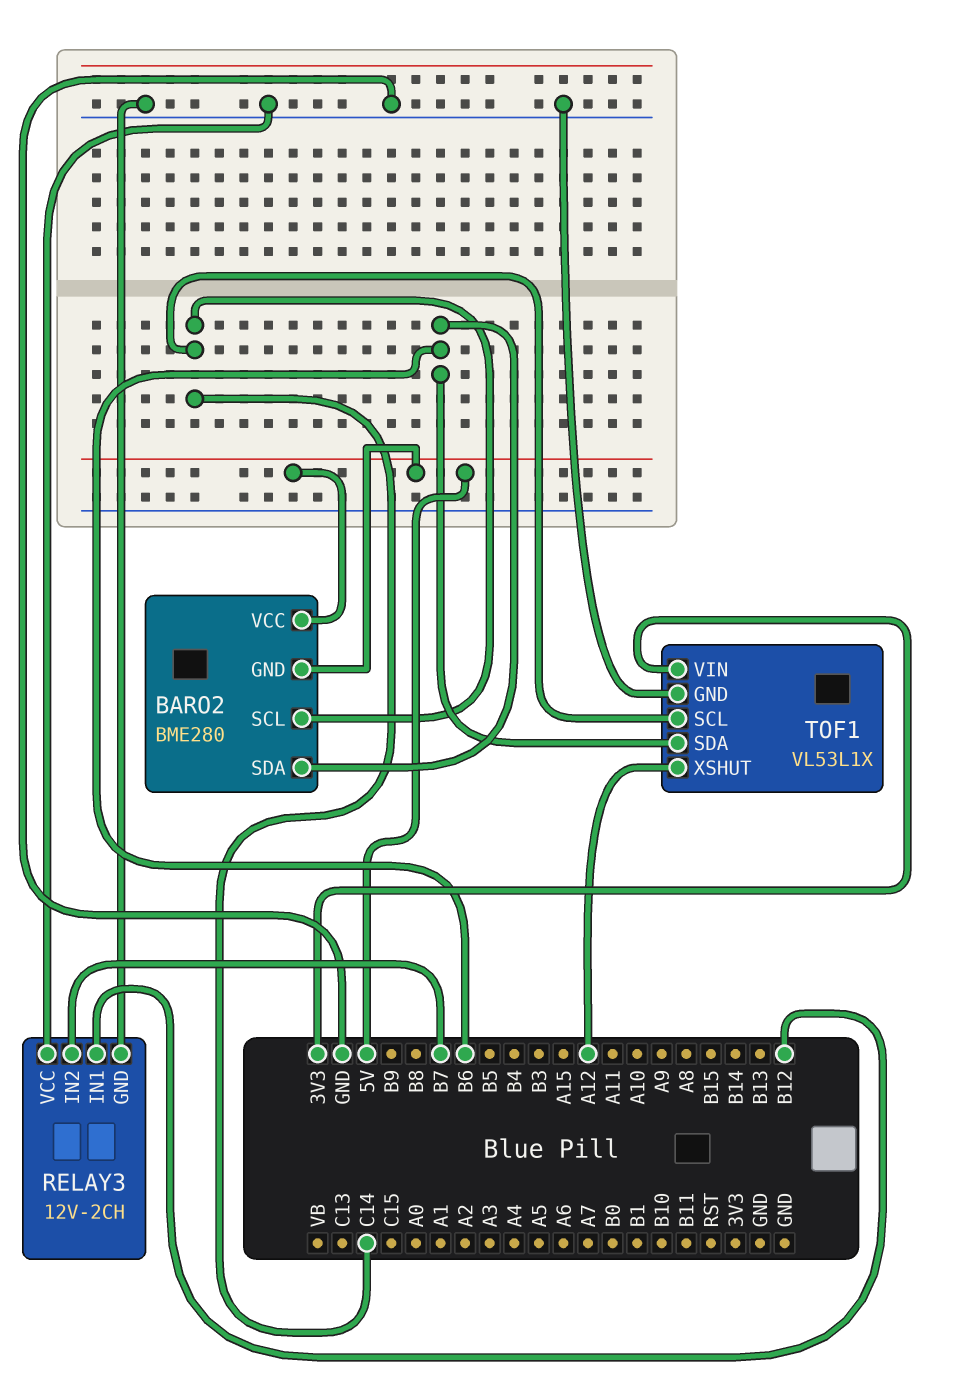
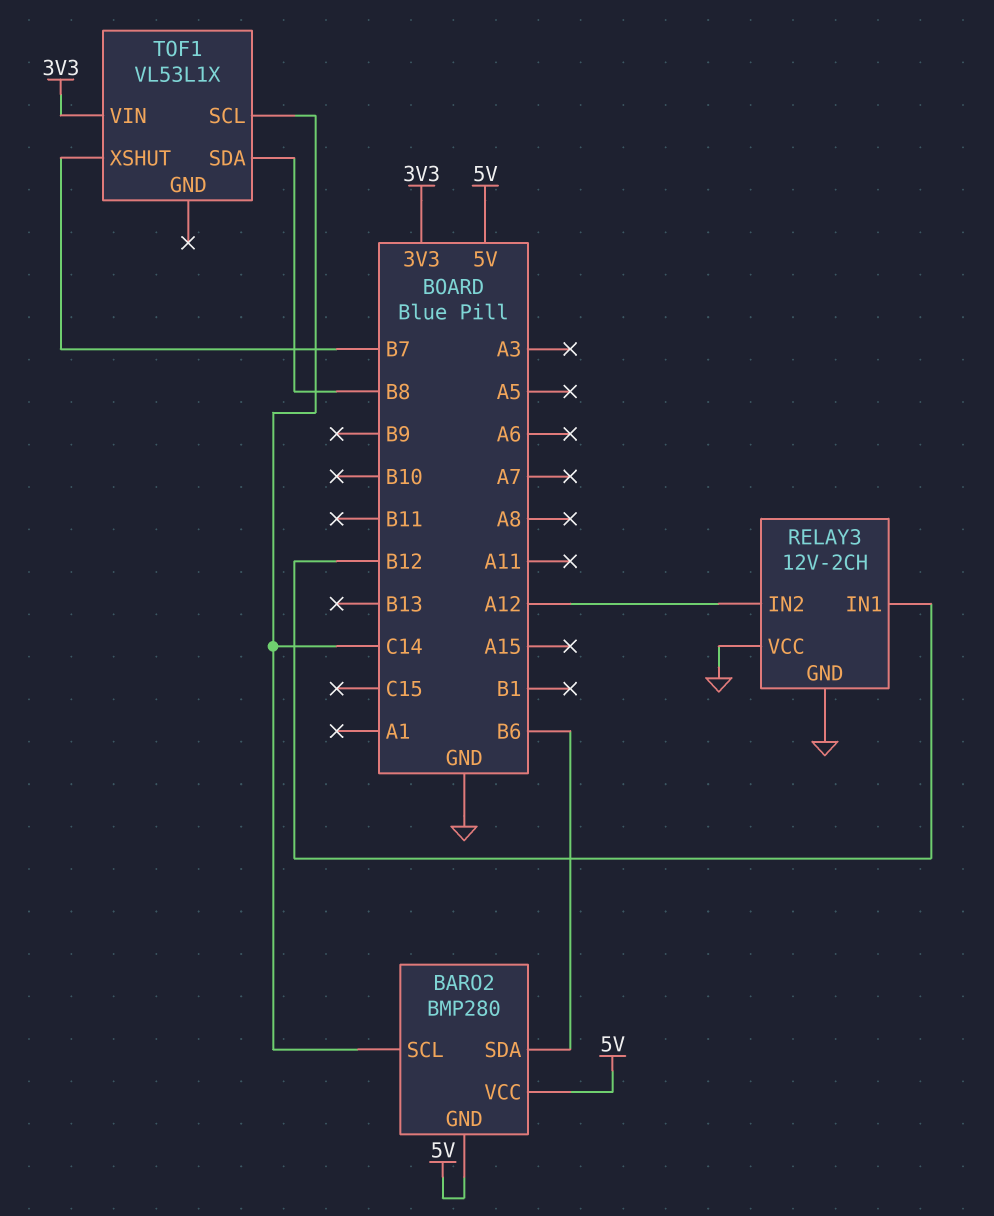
BARO2: BME280 -> BMP280
RELAY3 pin IN2: B7 -> A12
TOF1 pin GND: GND -> none
TOF1 pin SDA: B6 -> B8
TOF1 pin XSHUT: A12 -> B7

